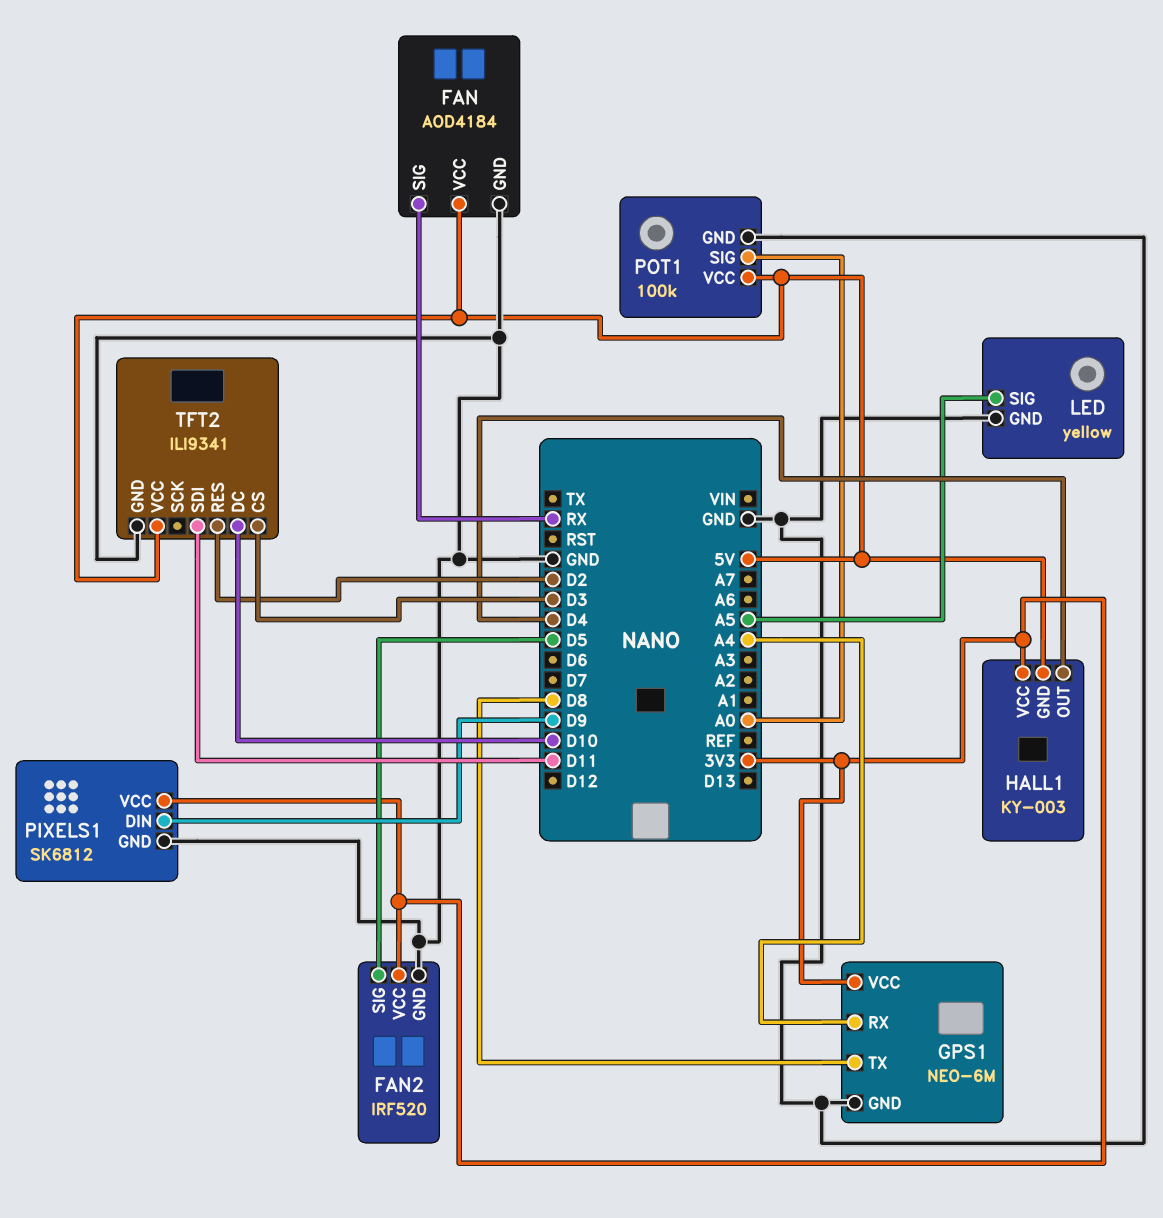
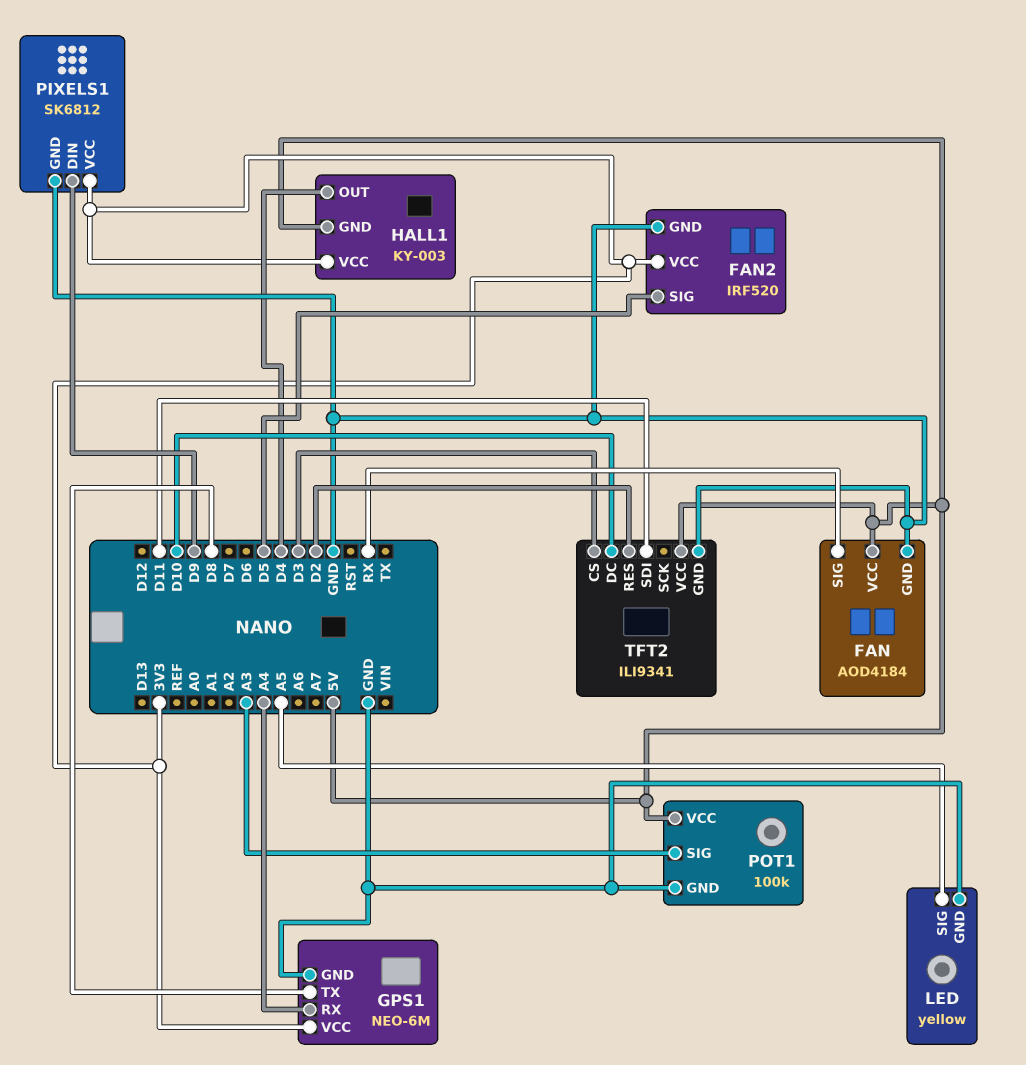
POT1 pin SIG: A0 -> A3

